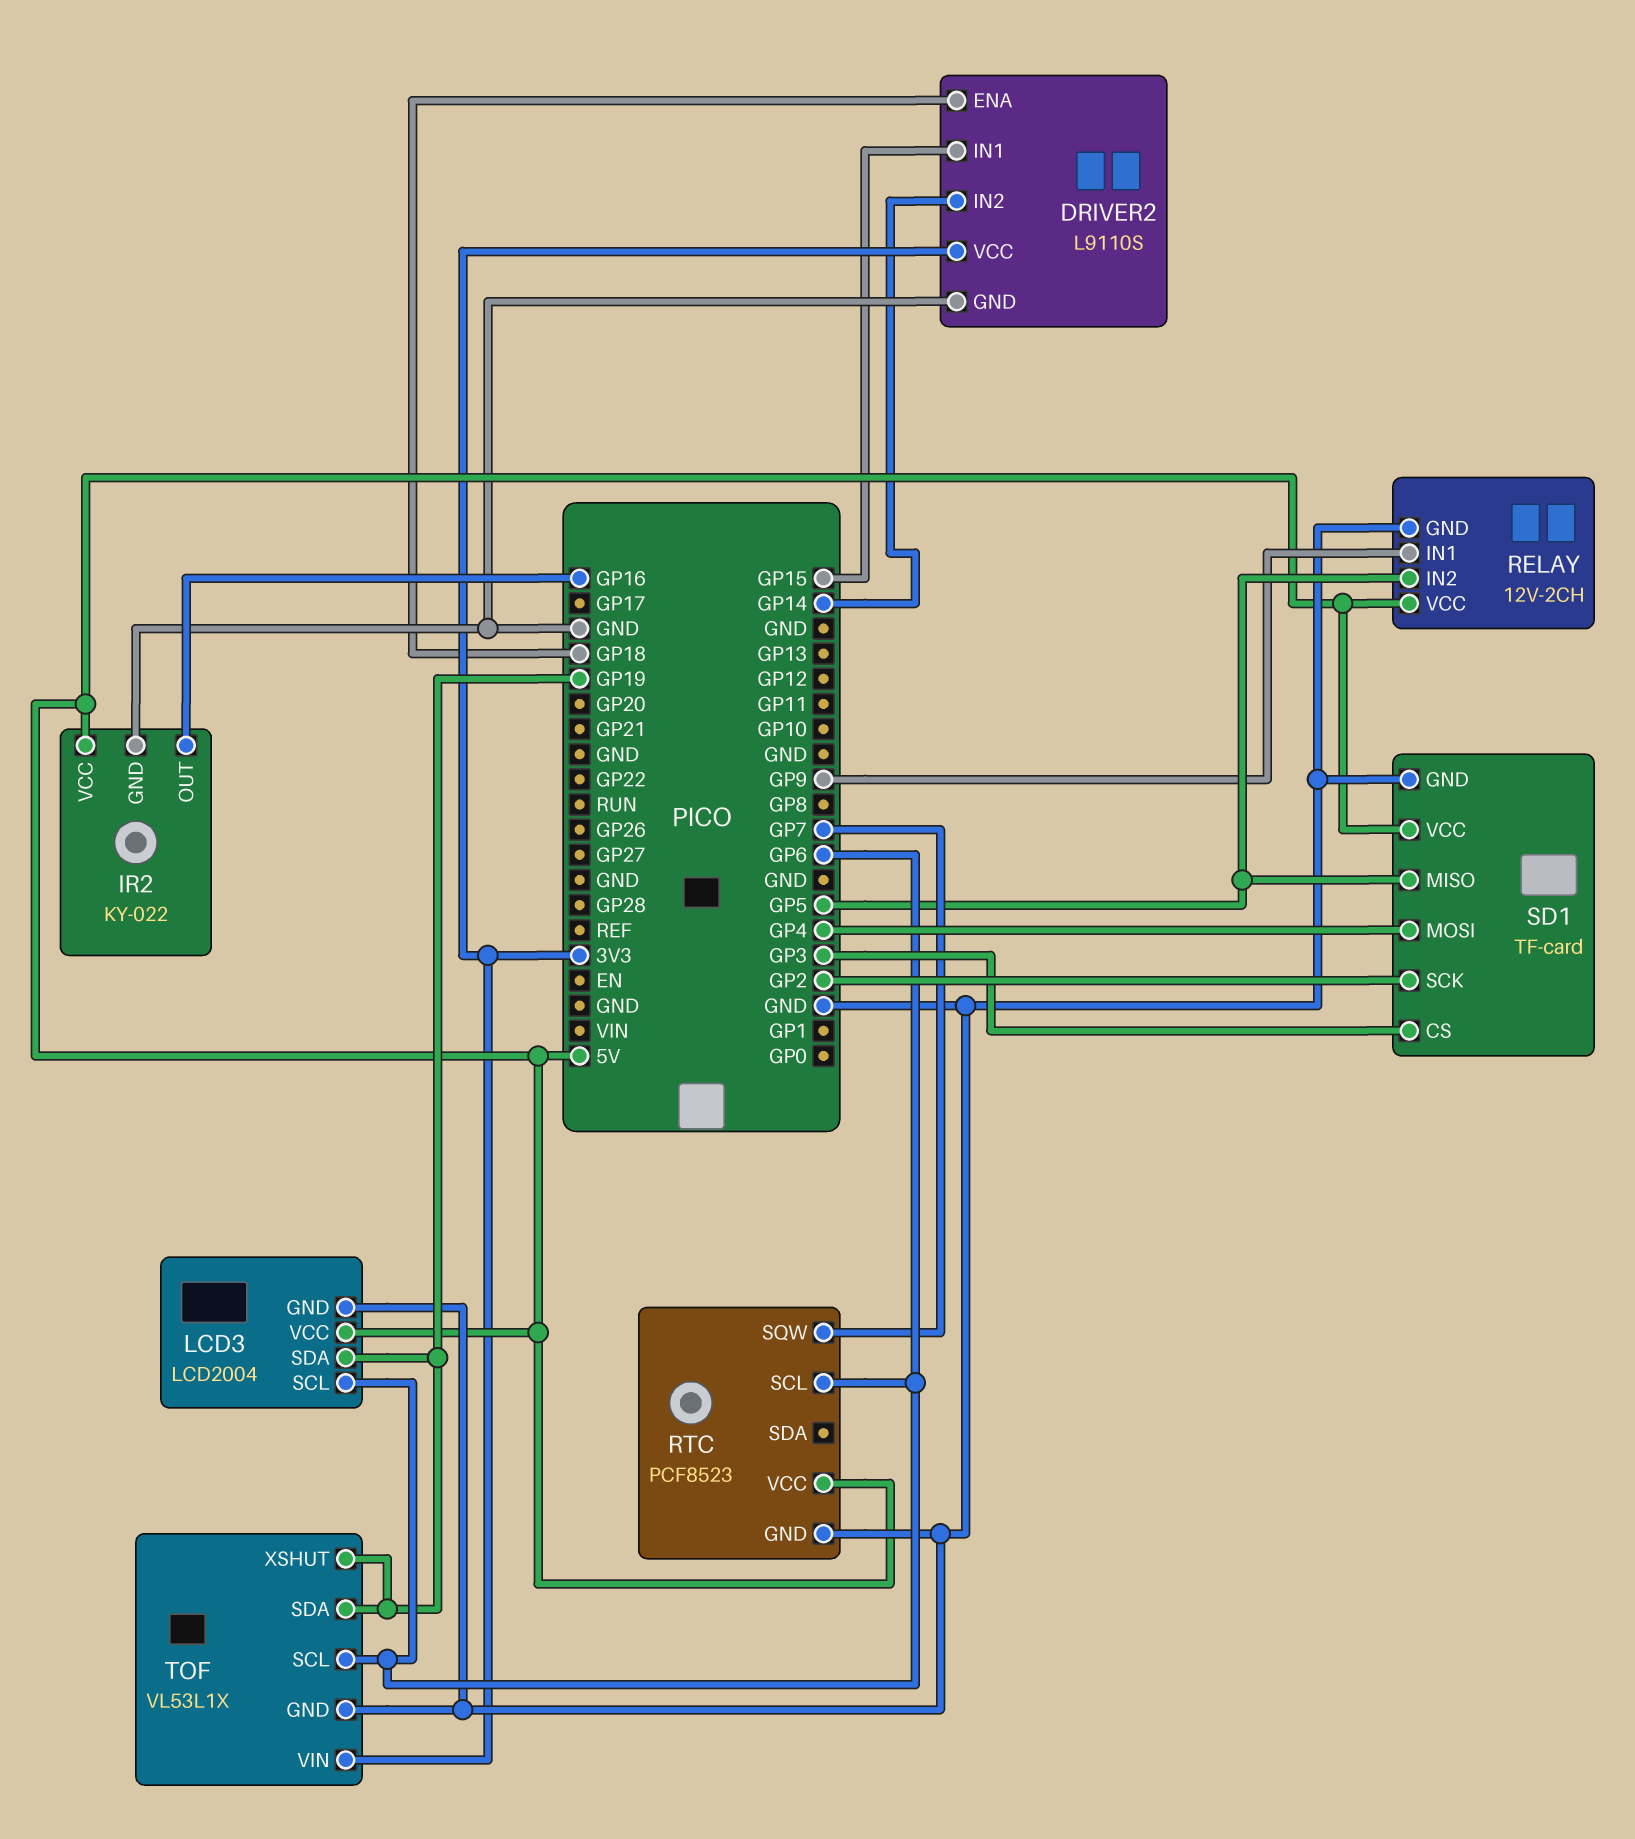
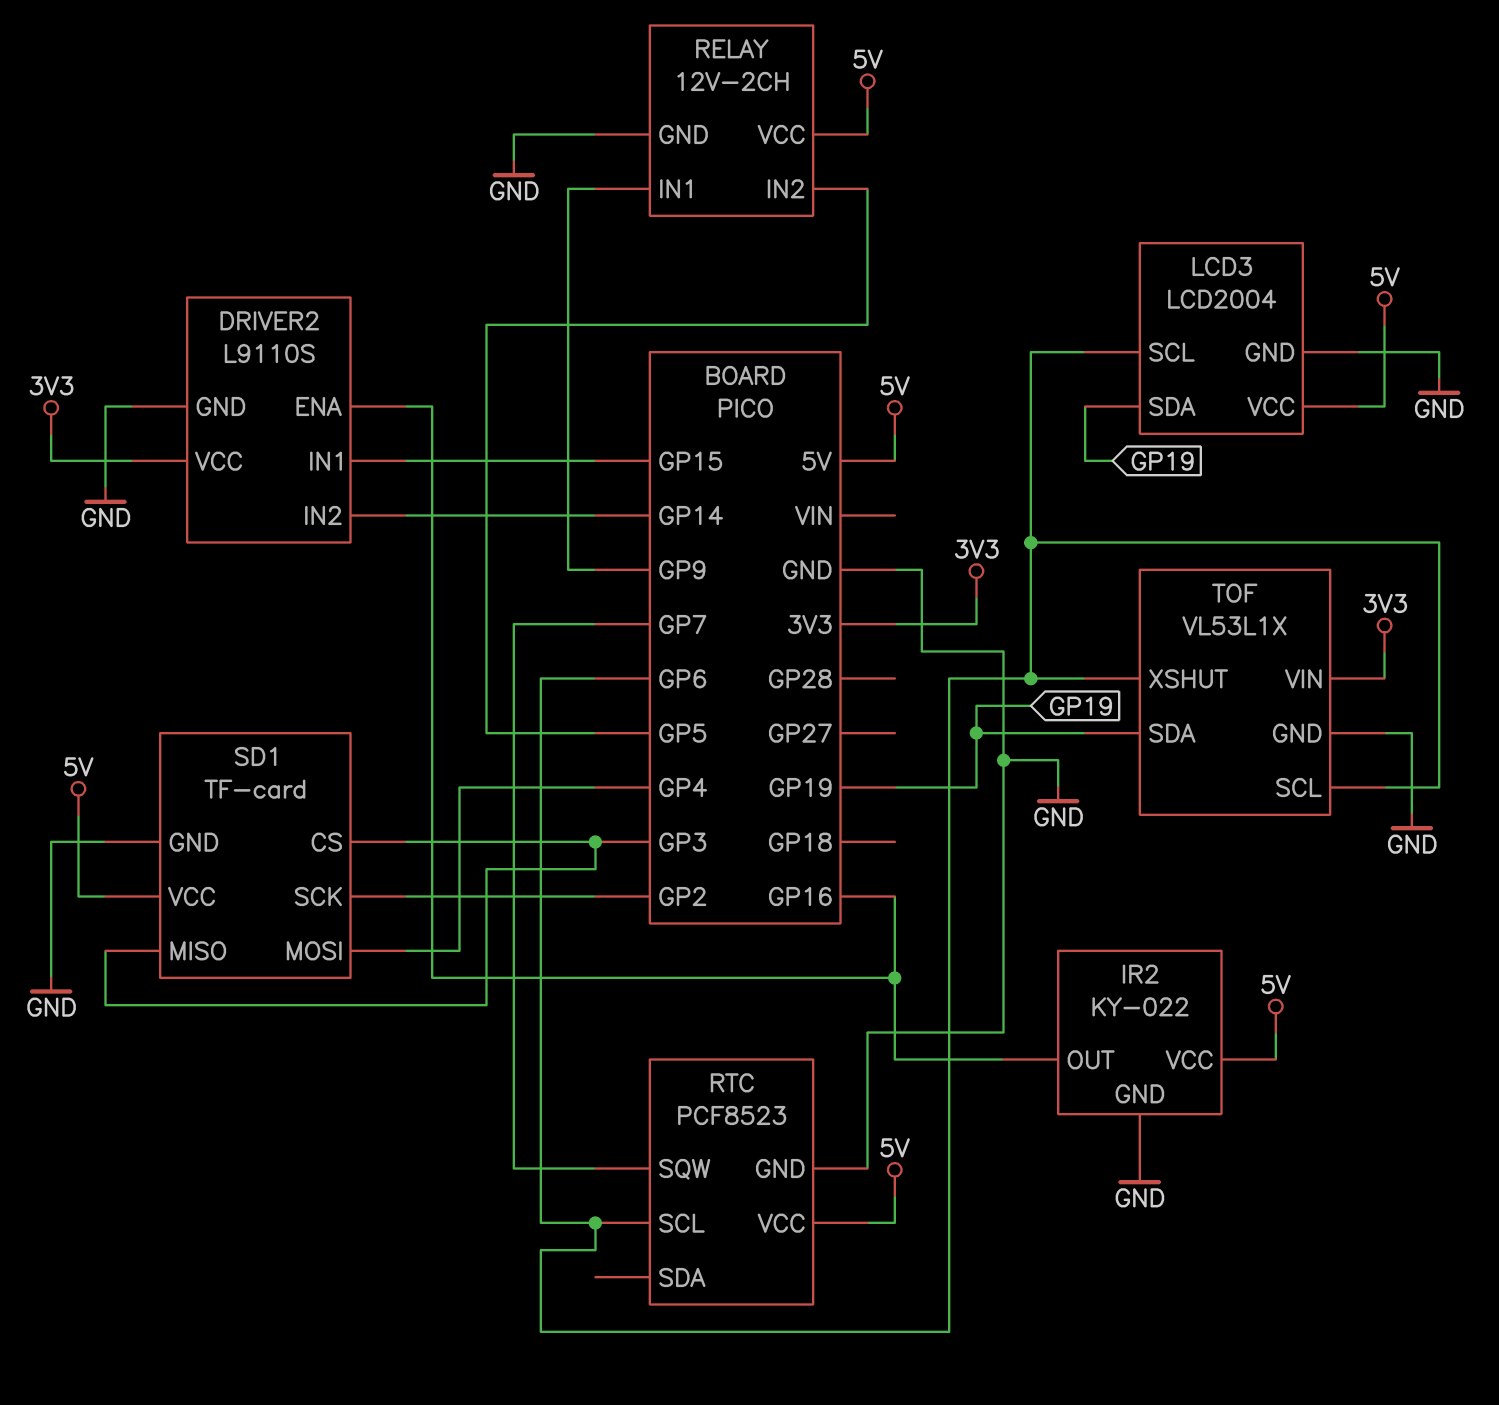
DRIVER2 pin ENA: GP18 -> GP16
SD1 pin MISO: GP5 -> GP3
TOF pin XSHUT: GP19 -> GP6

